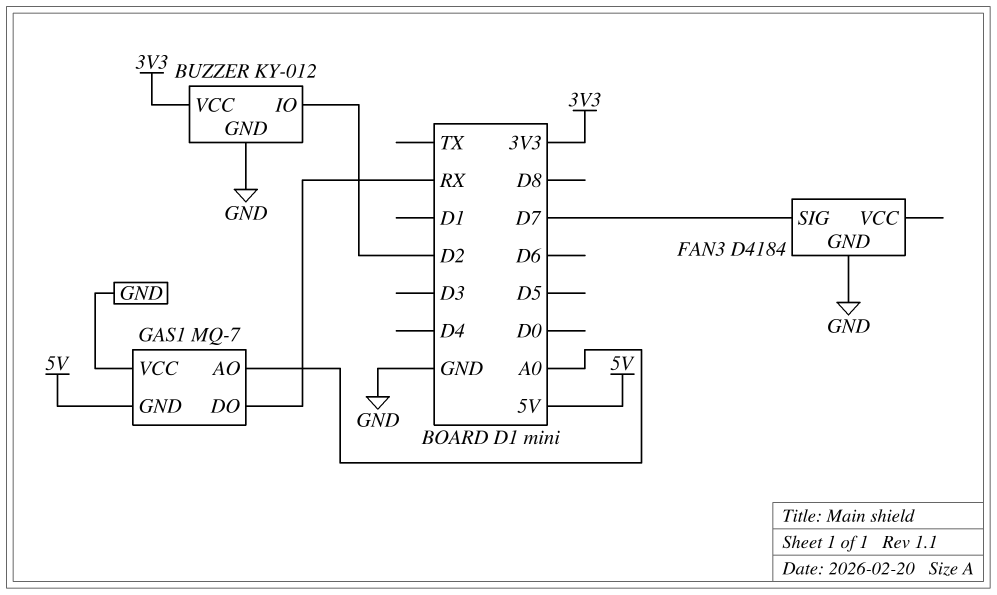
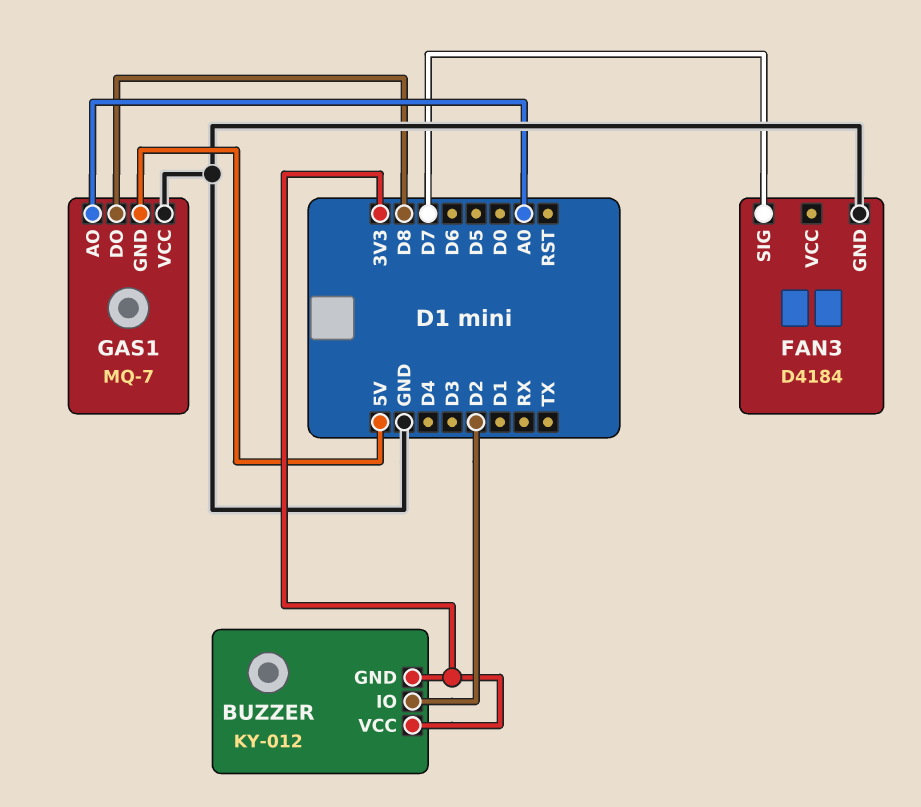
BUZZER pin GND: GND -> 3V3
GAS1 pin DO: RX -> D8

